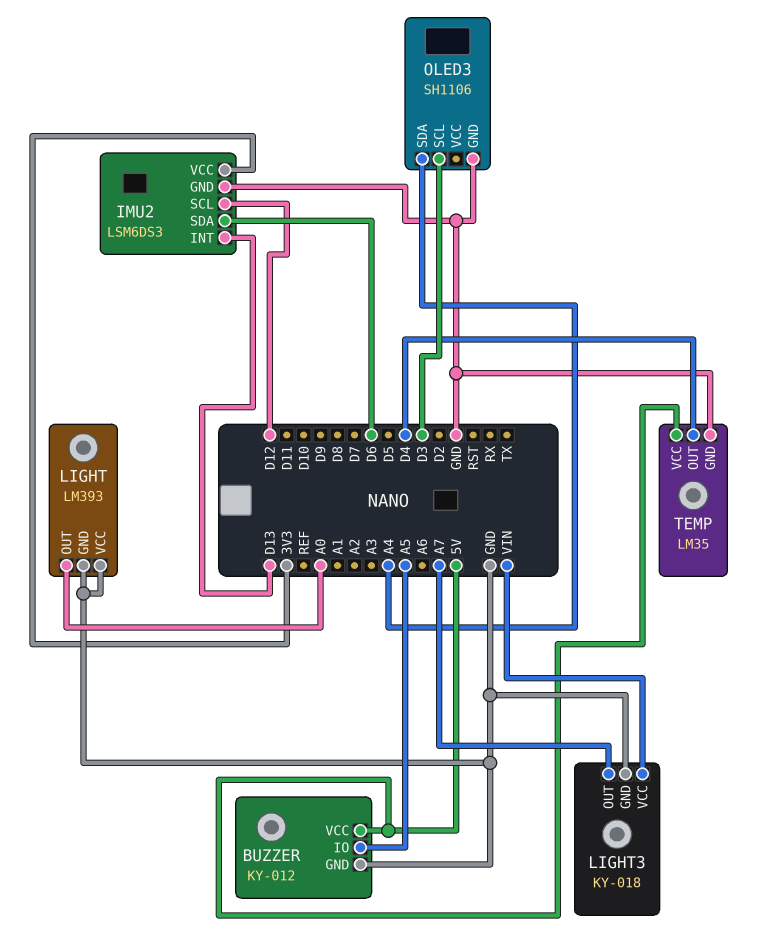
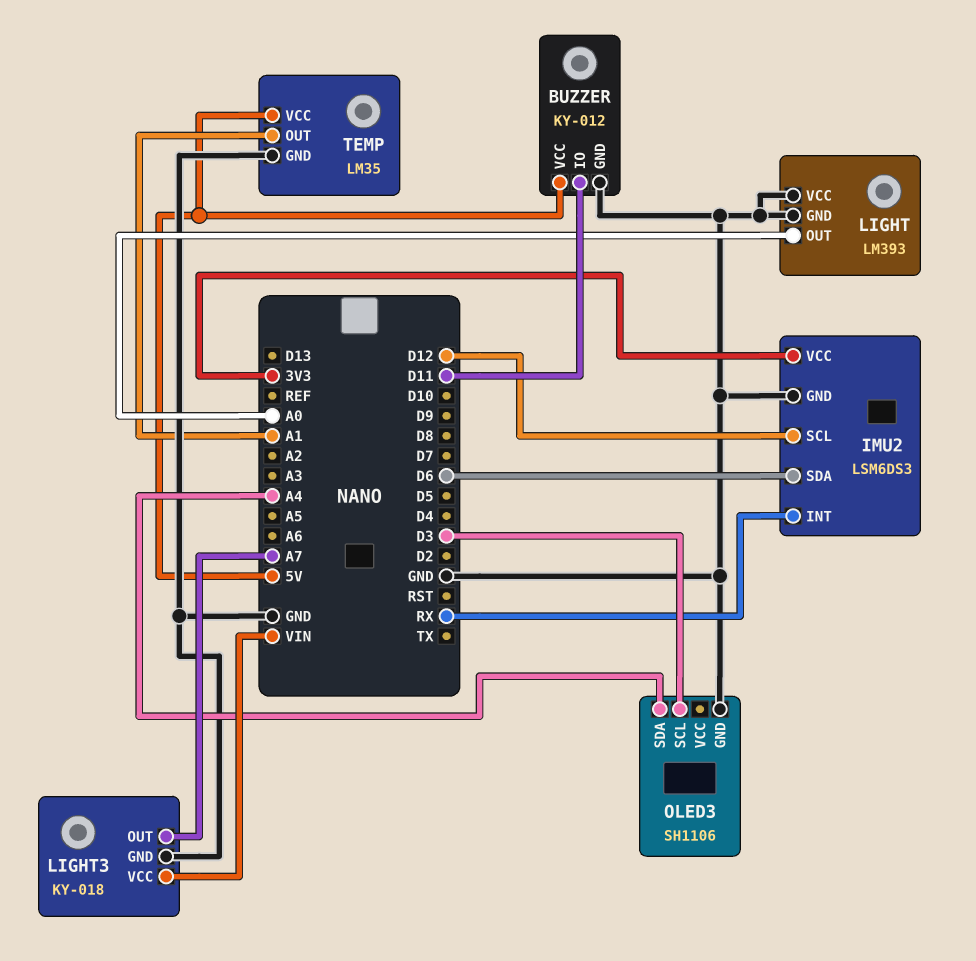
BUZZER pin IO: A5 -> D11
IMU2 pin INT: D13 -> RX
TEMP pin OUT: D4 -> A1

